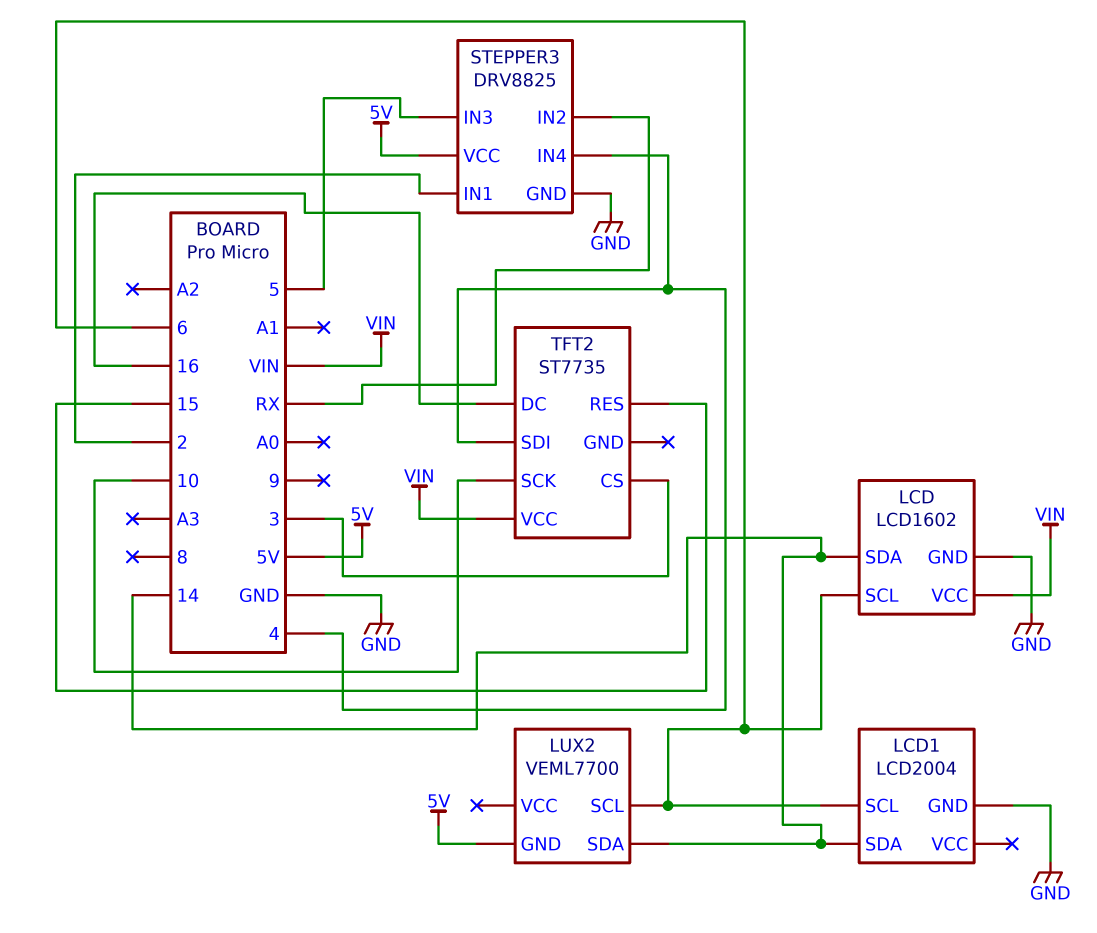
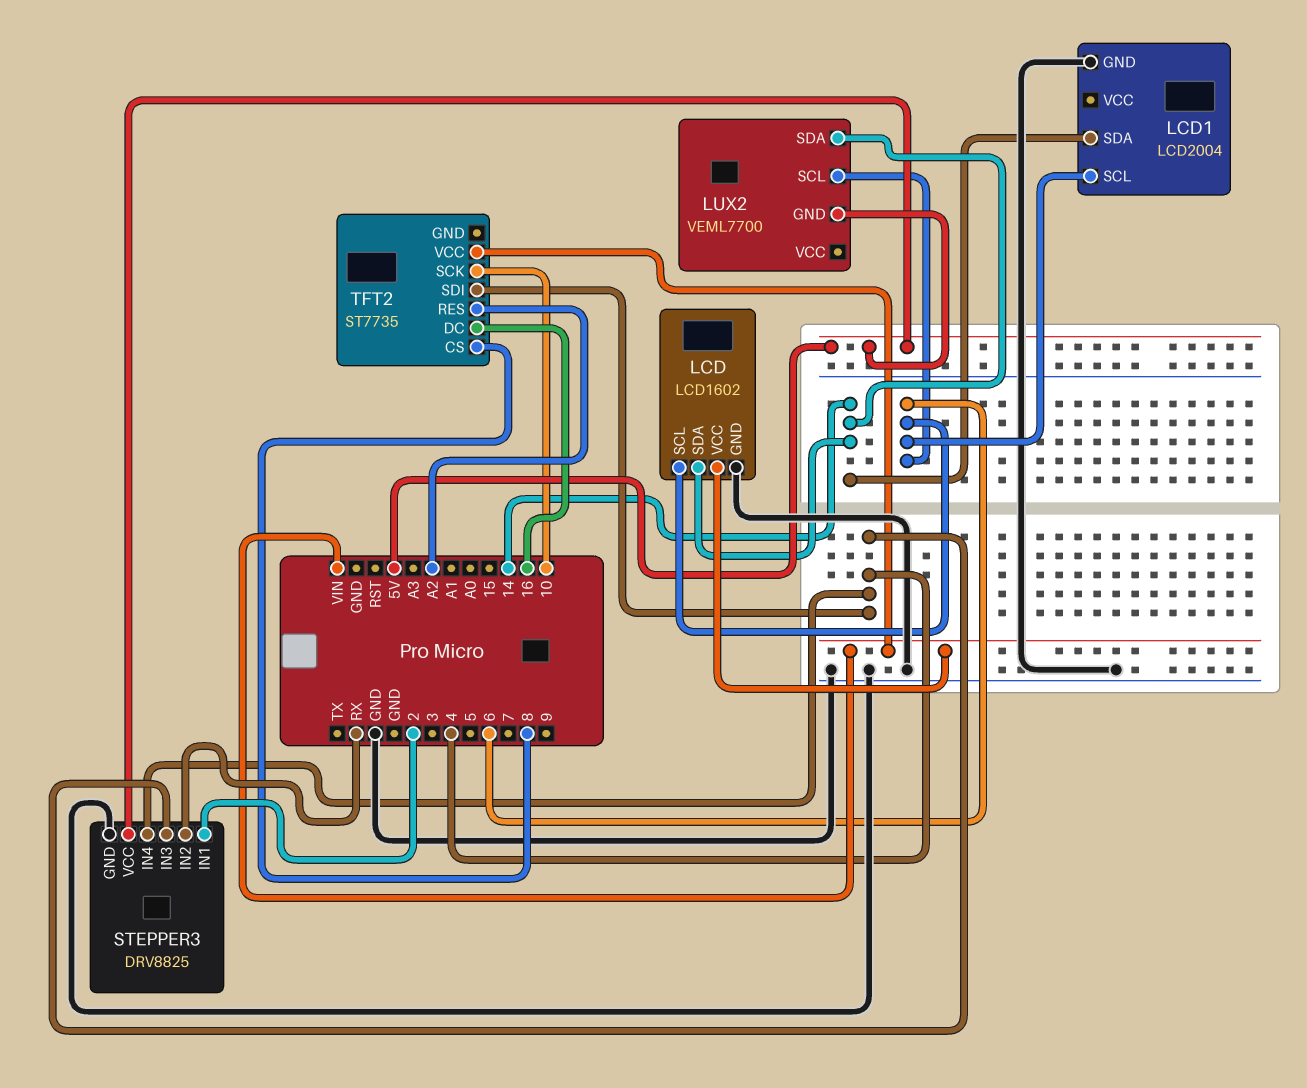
STEPPER3 pin IN3: 5 -> 4
TFT2 pin CS: 3 -> 8
TFT2 pin RES: 15 -> A2

